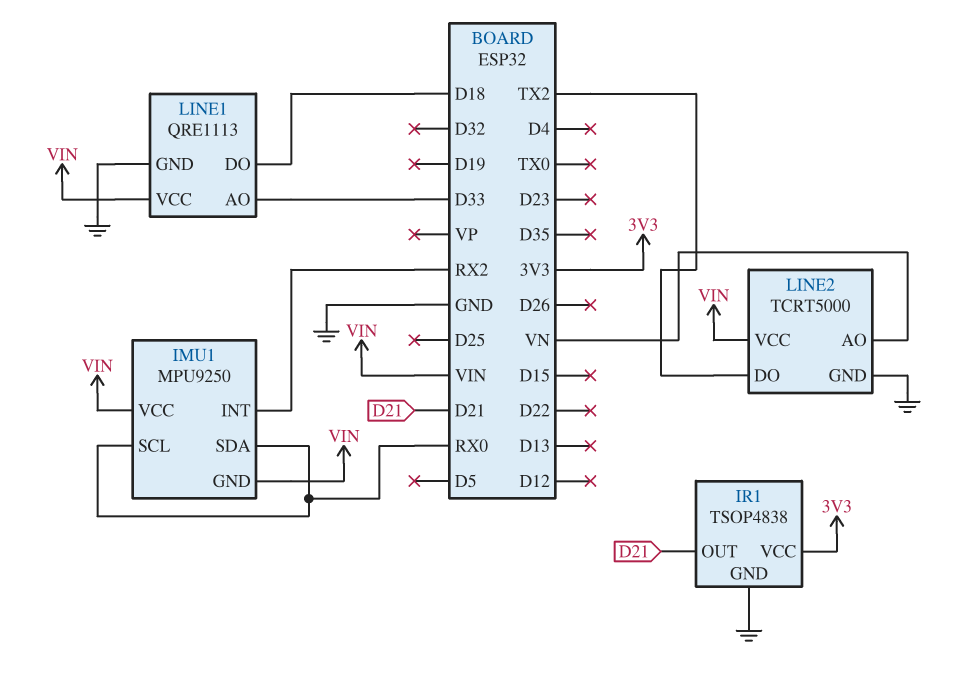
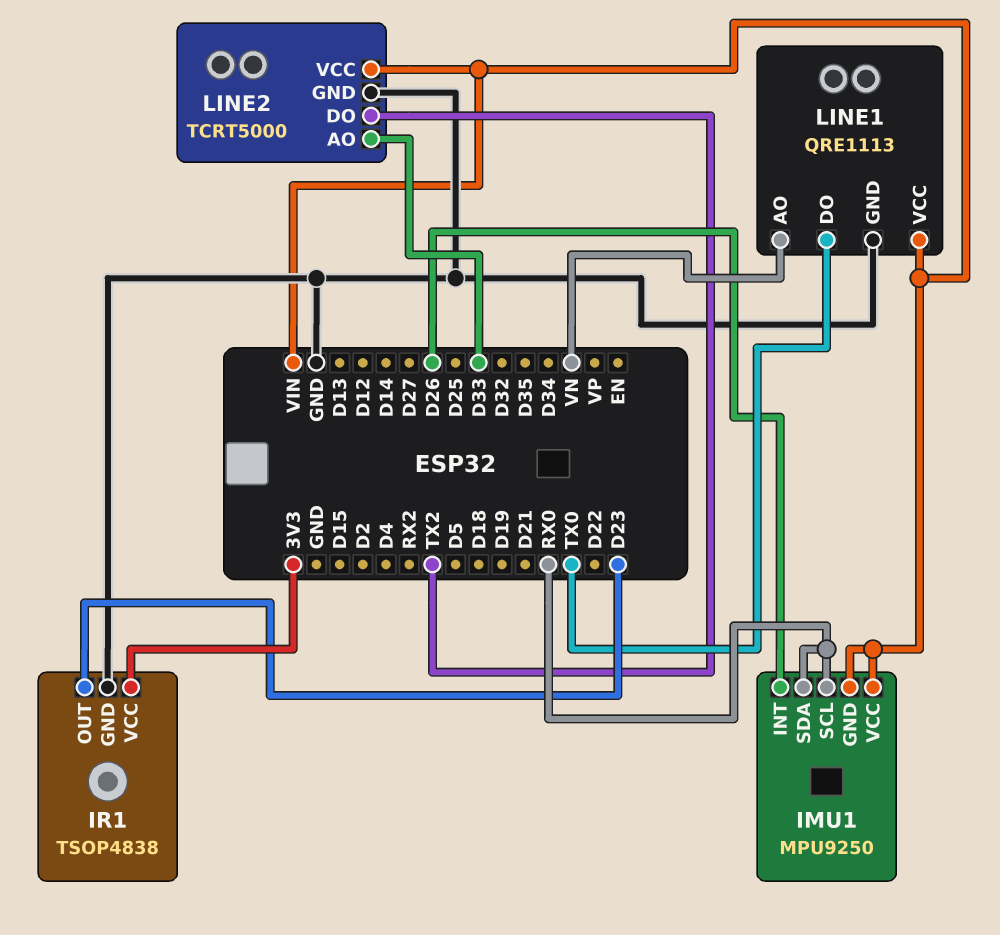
IMU1 pin INT: RX2 -> D26
IR1 pin OUT: D21 -> D23
LINE1 pin AO: D33 -> VN
LINE1 pin DO: D18 -> TX0
LINE2 pin AO: VN -> D33

